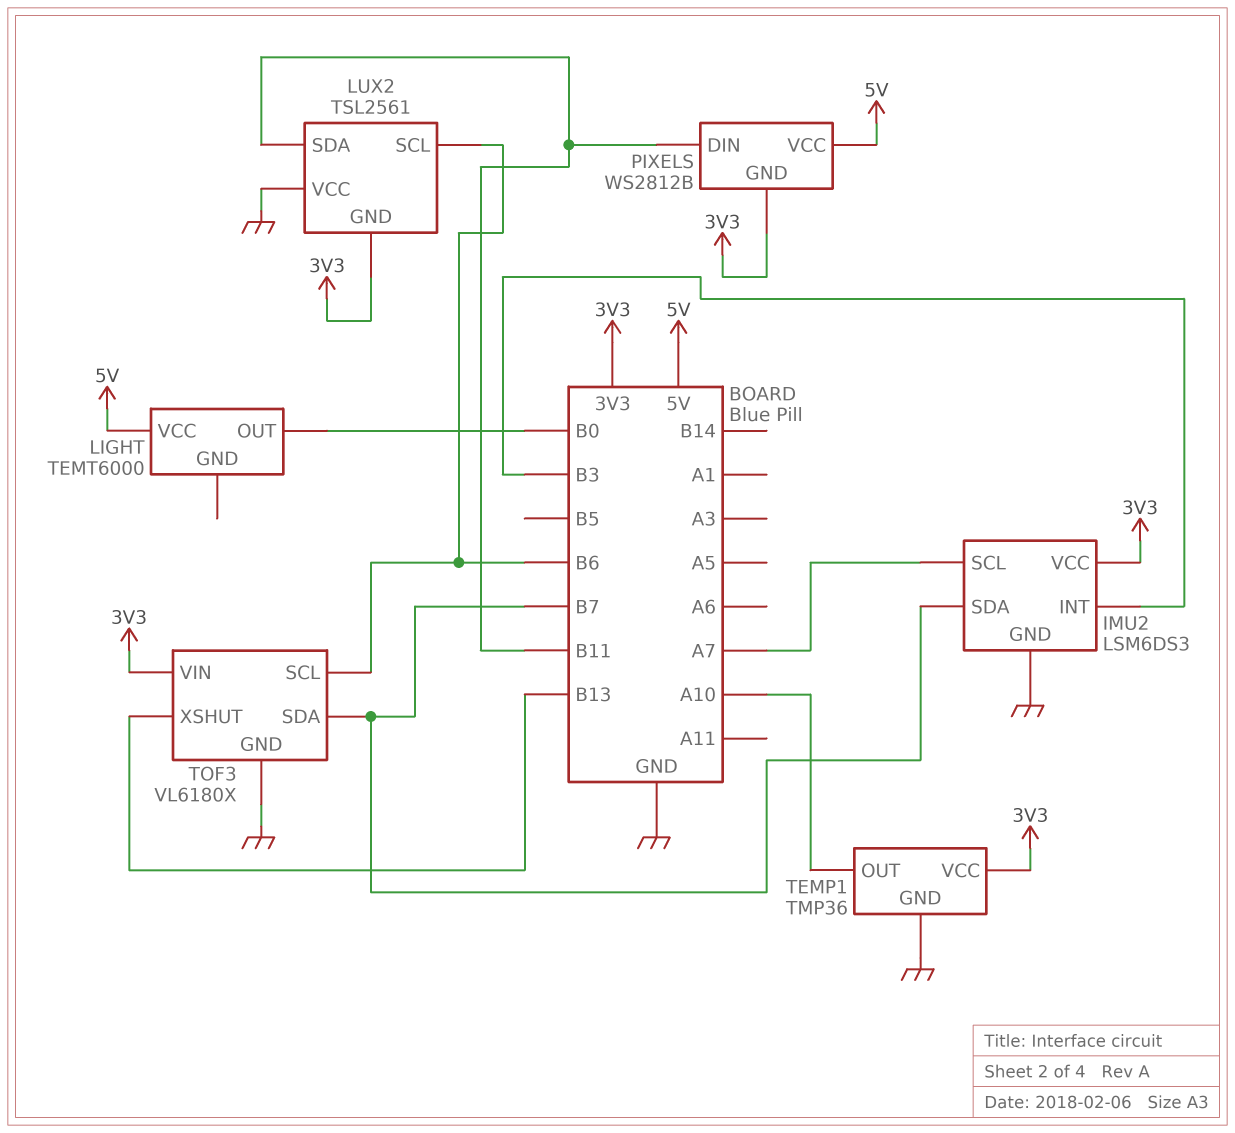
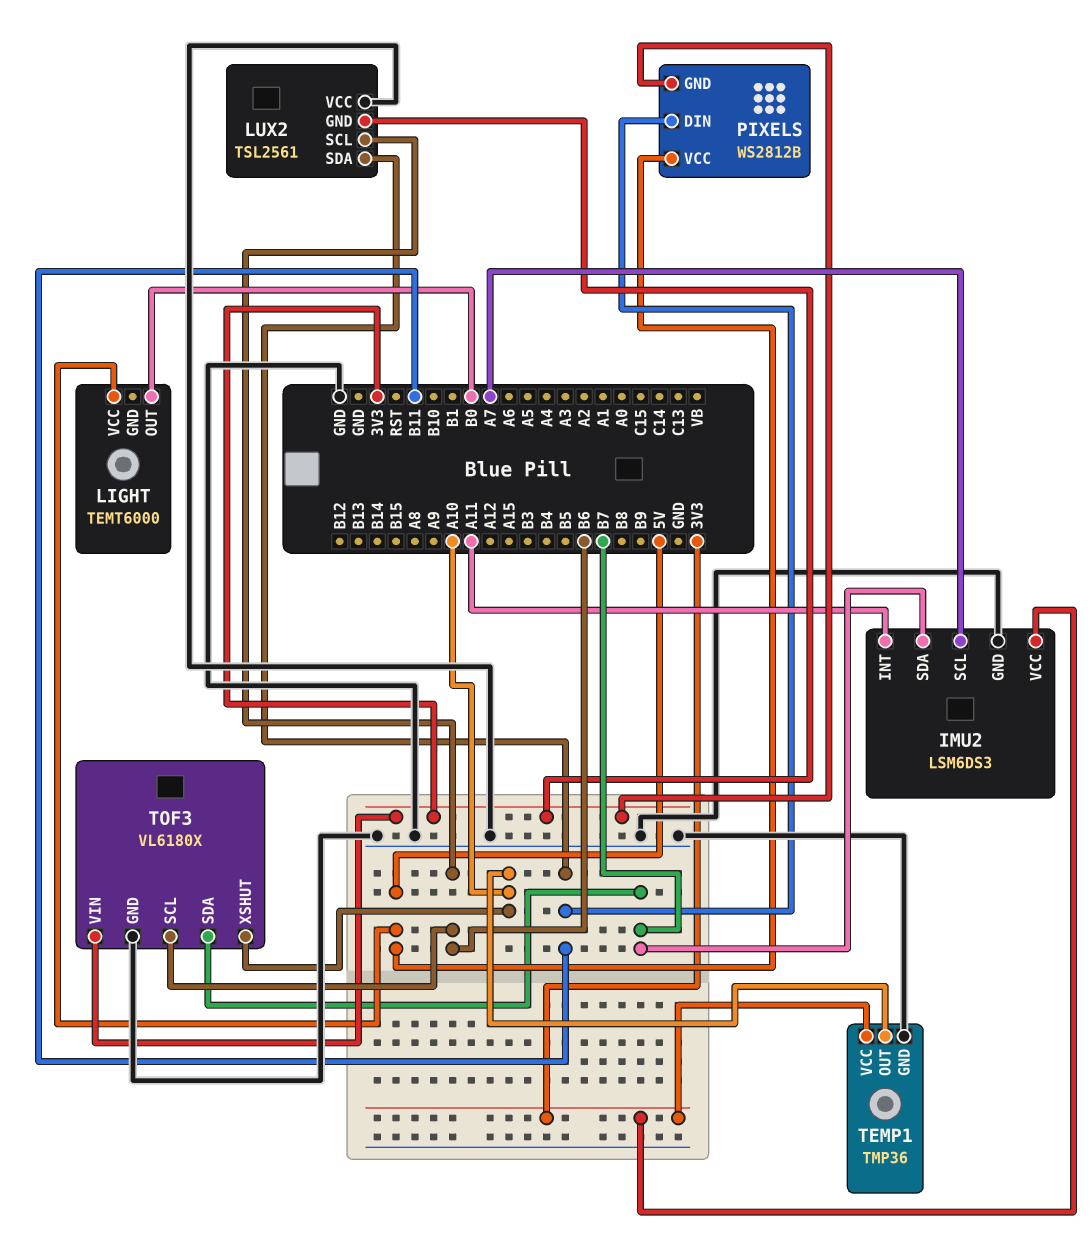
IMU2 pin INT: B3 -> A11
TOF3 pin XSHUT: B13 -> A10

